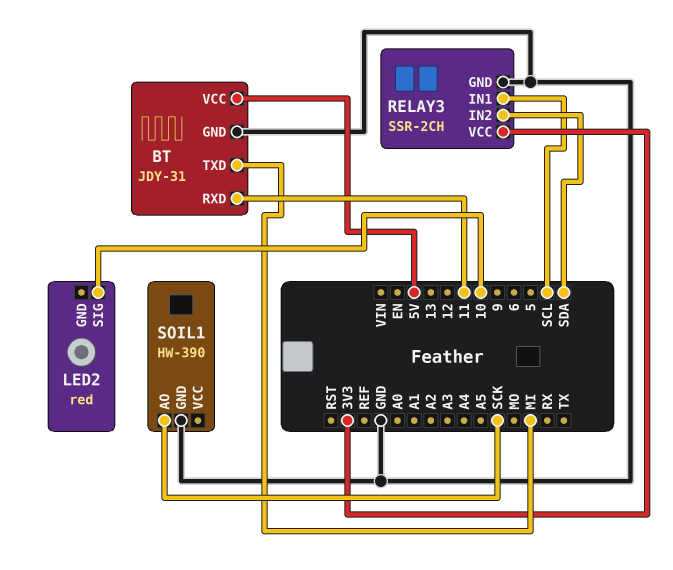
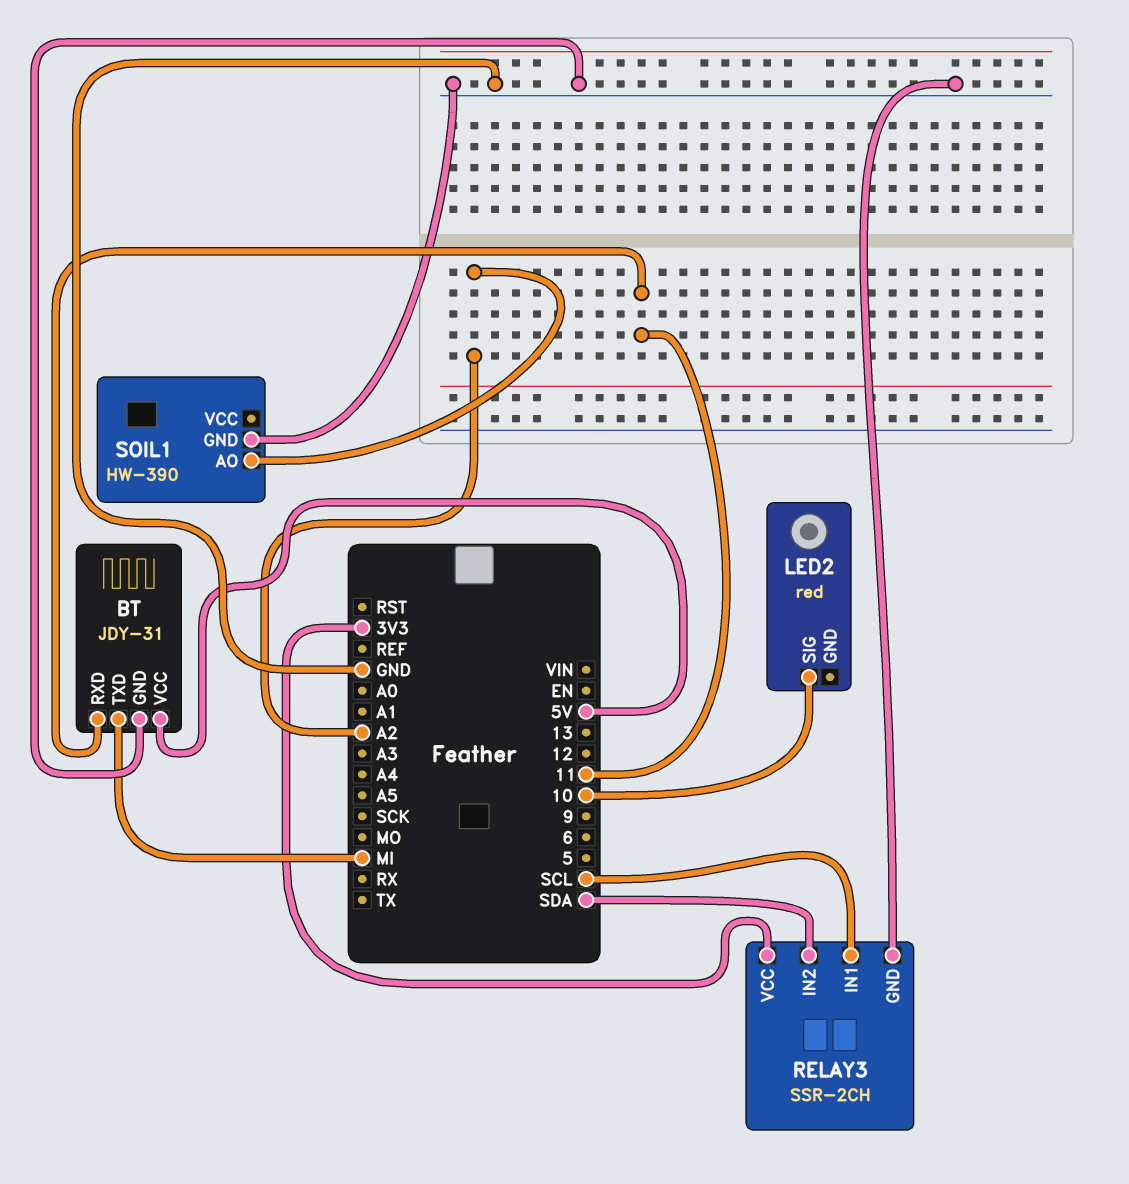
SOIL1 pin AO: SCK -> A2

